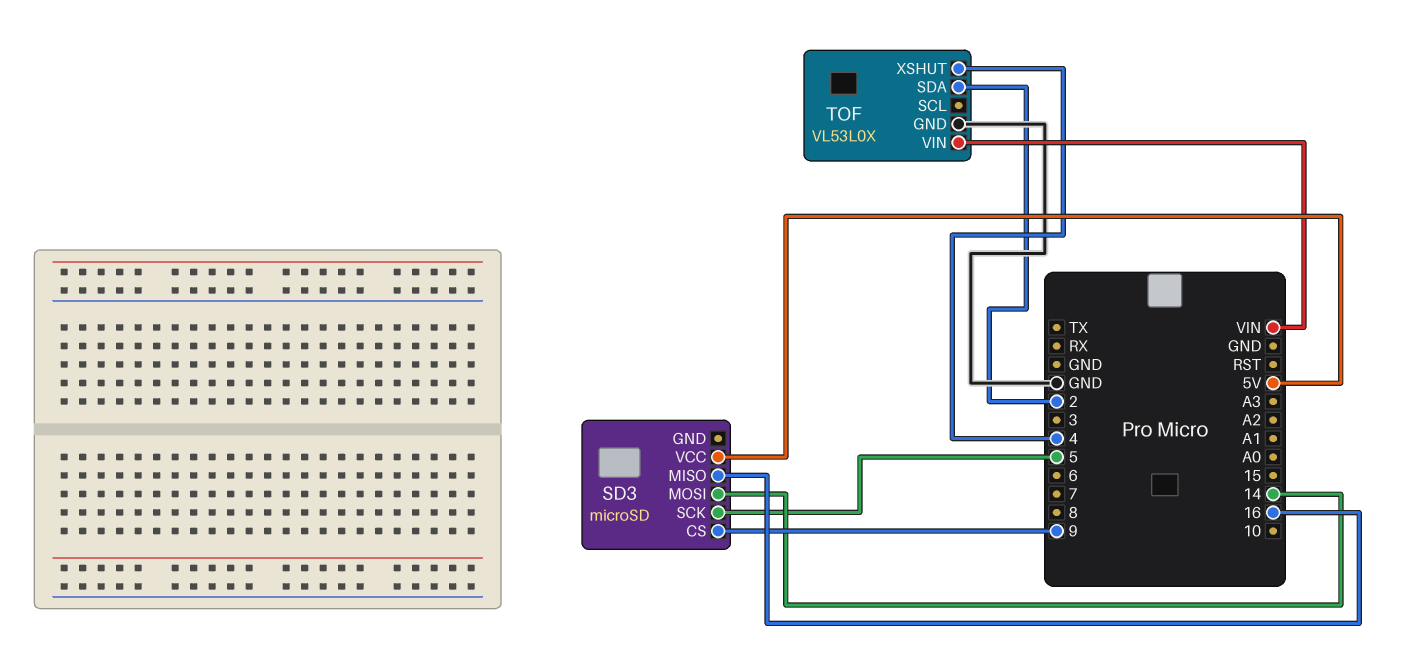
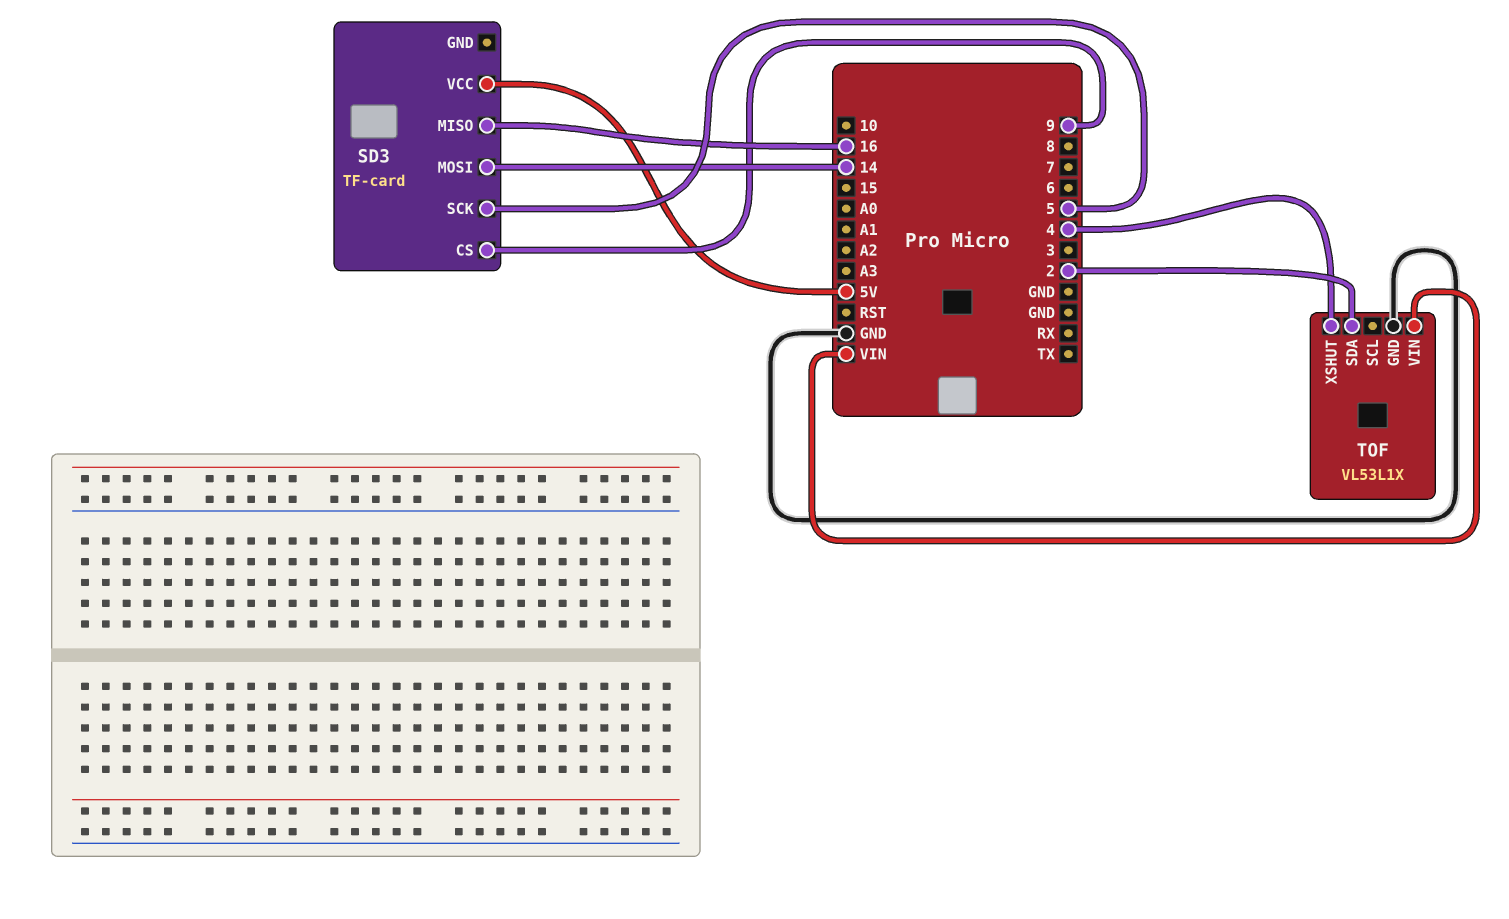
SD3: microSD -> TF-card
TOF: VL53L0X -> VL53L1X

